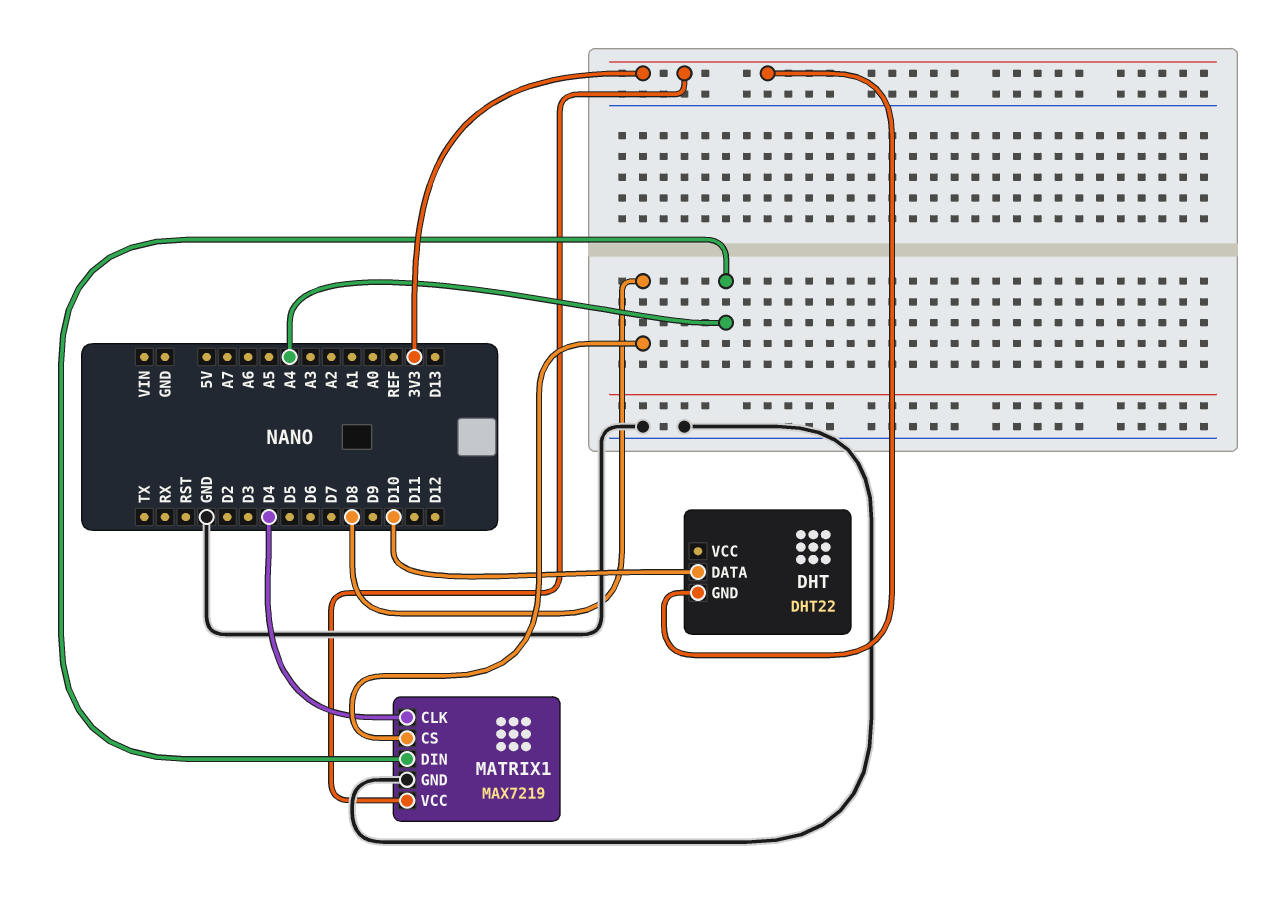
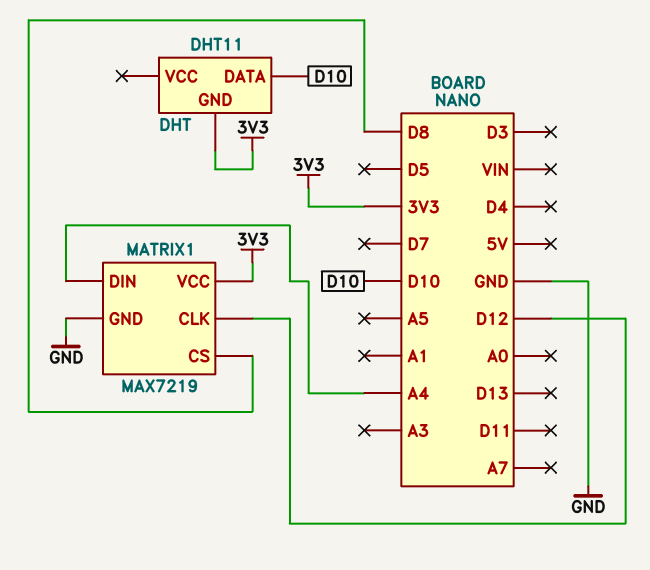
DHT: DHT22 -> DHT11
MATRIX1 pin CLK: D4 -> D12

